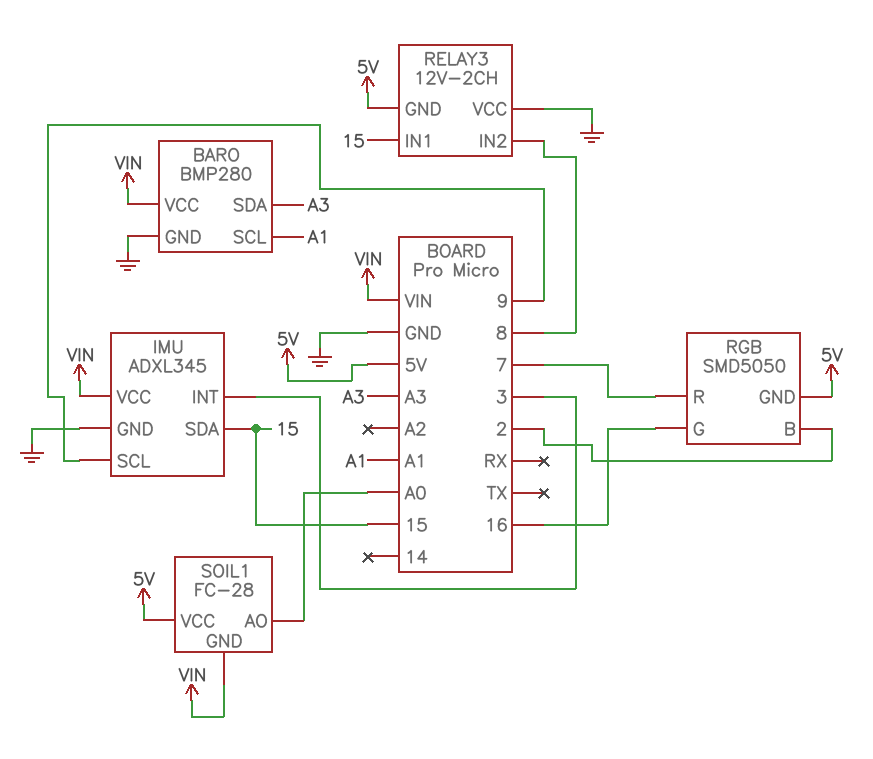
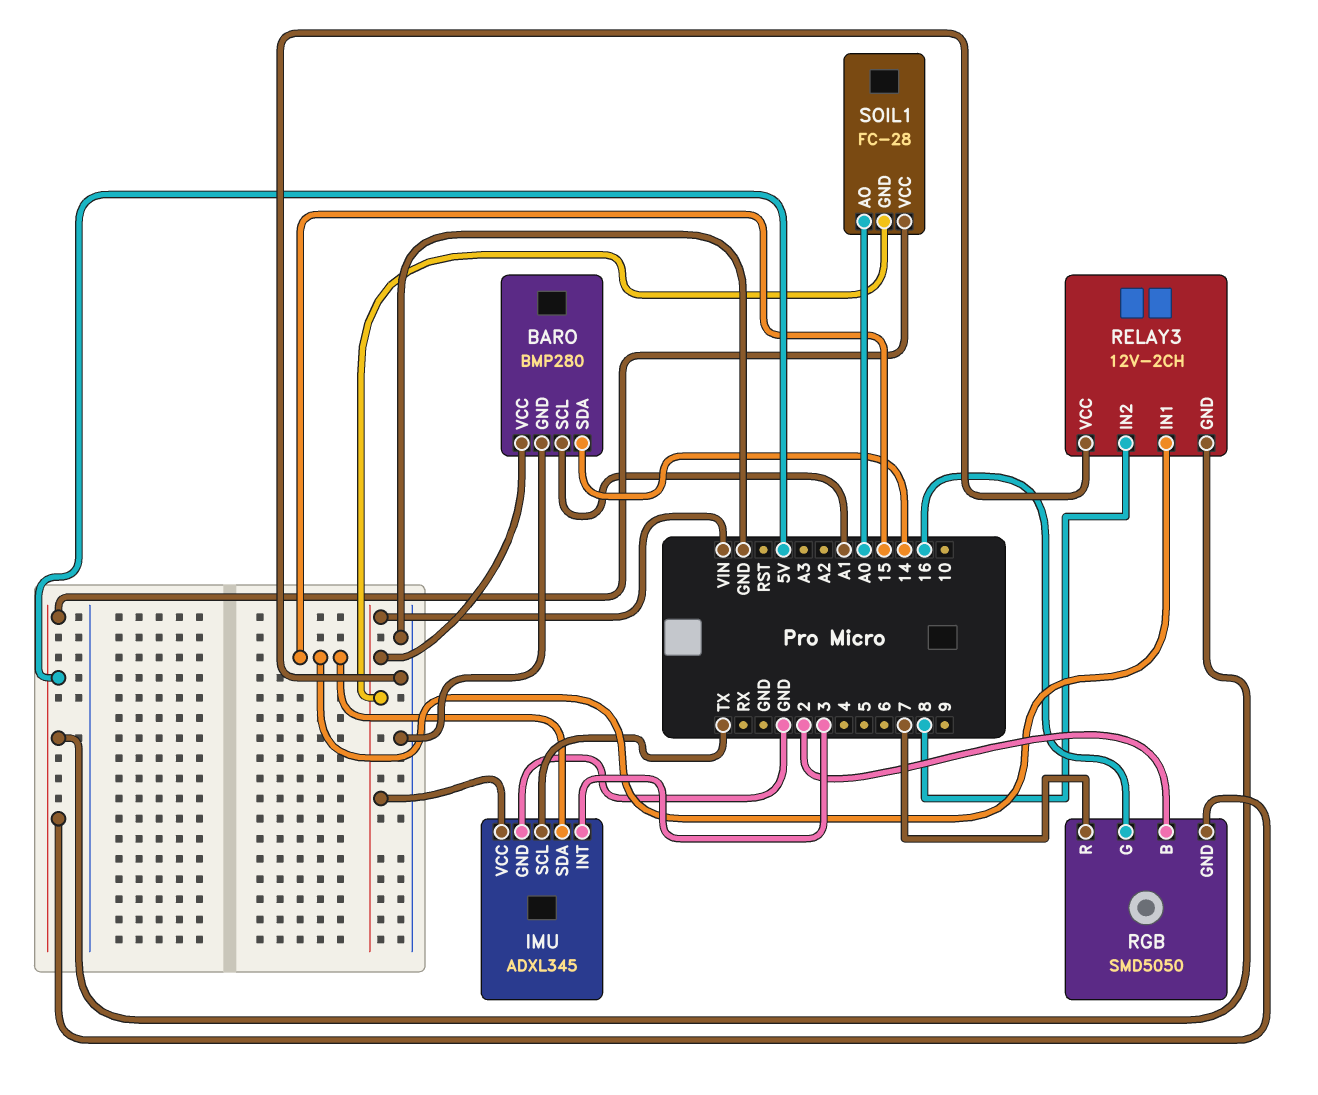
BARO pin SDA: A3 -> 14
IMU pin SCL: 9 -> TX

